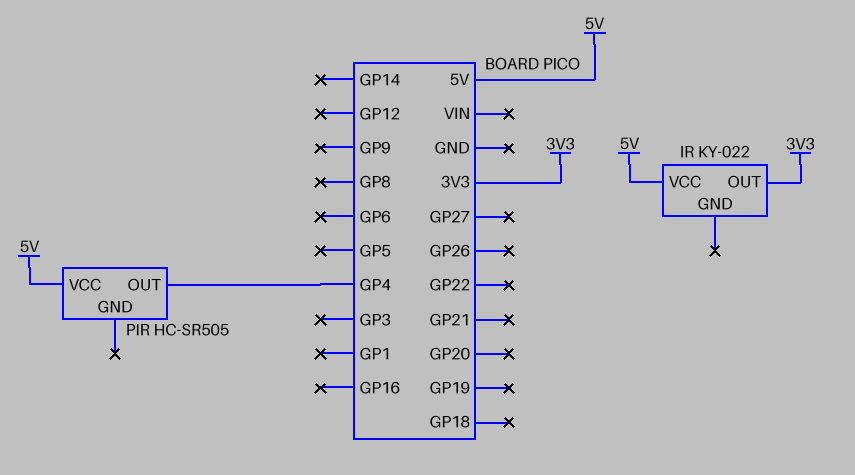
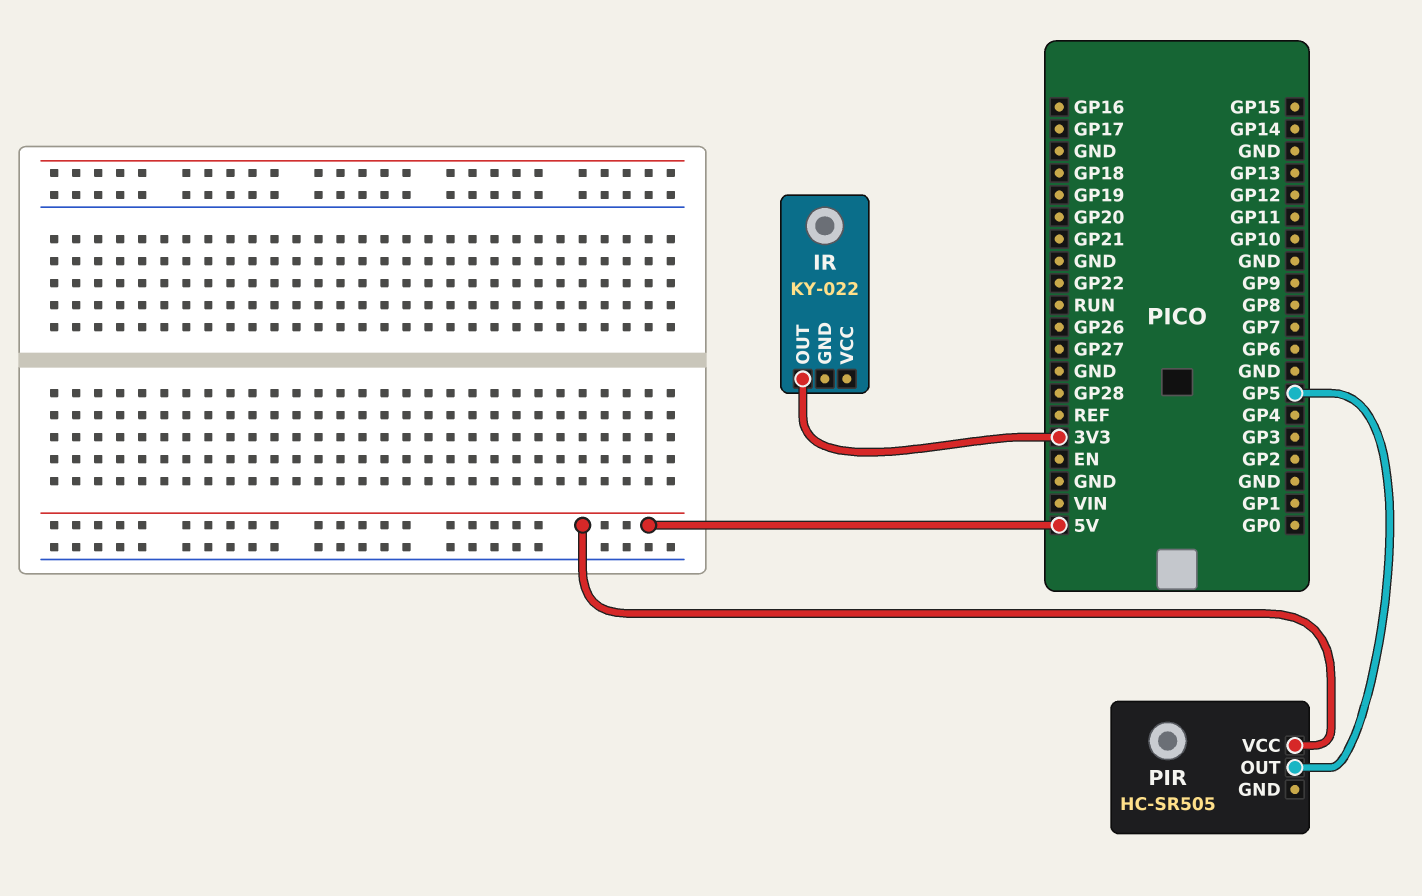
IR pin VCC: 5V -> none
PIR pin OUT: GP4 -> GP5

